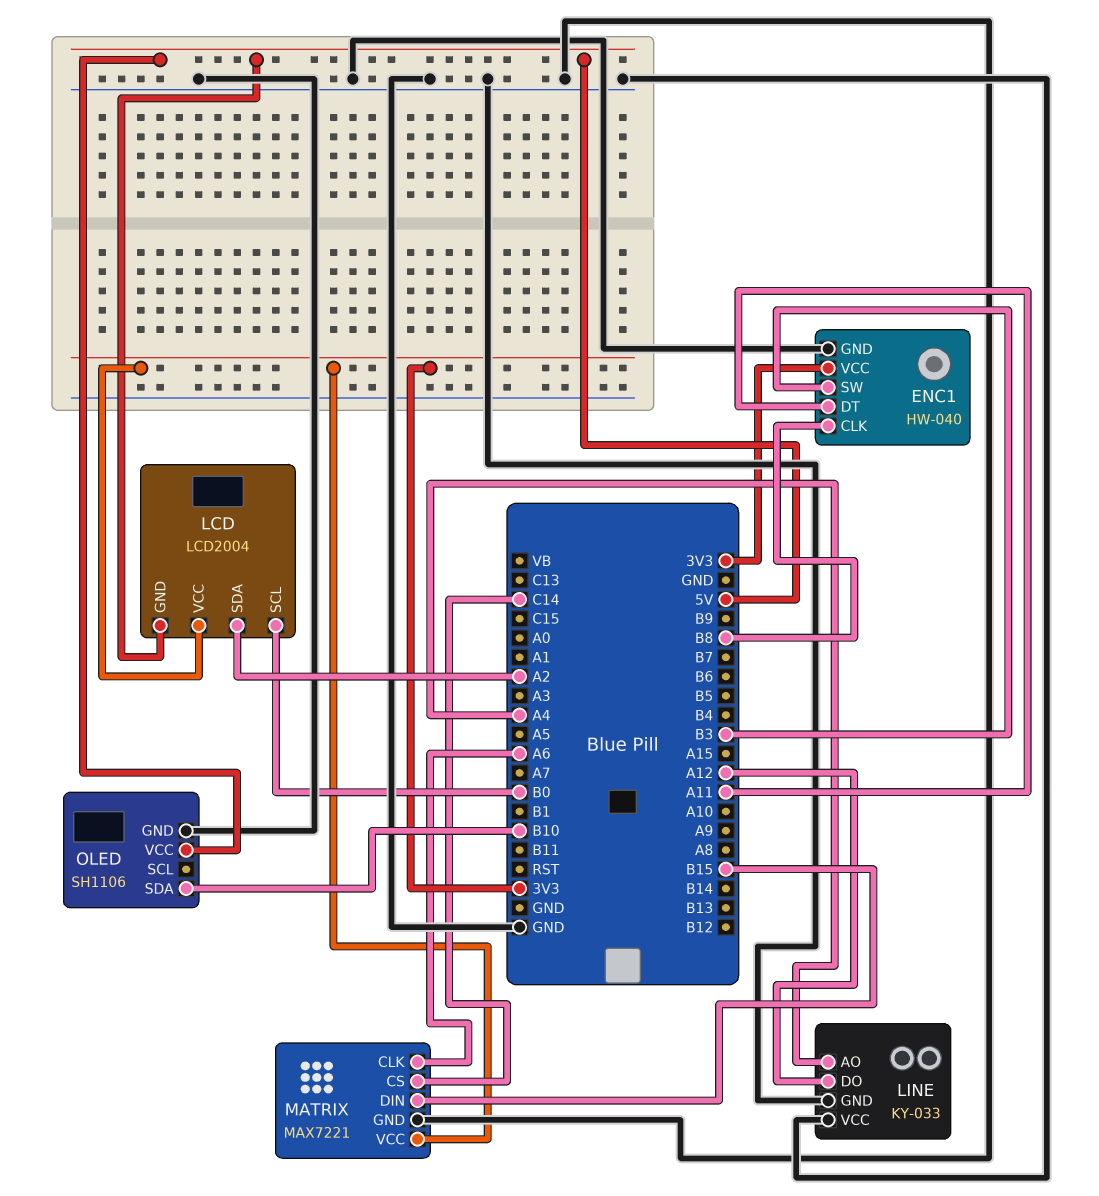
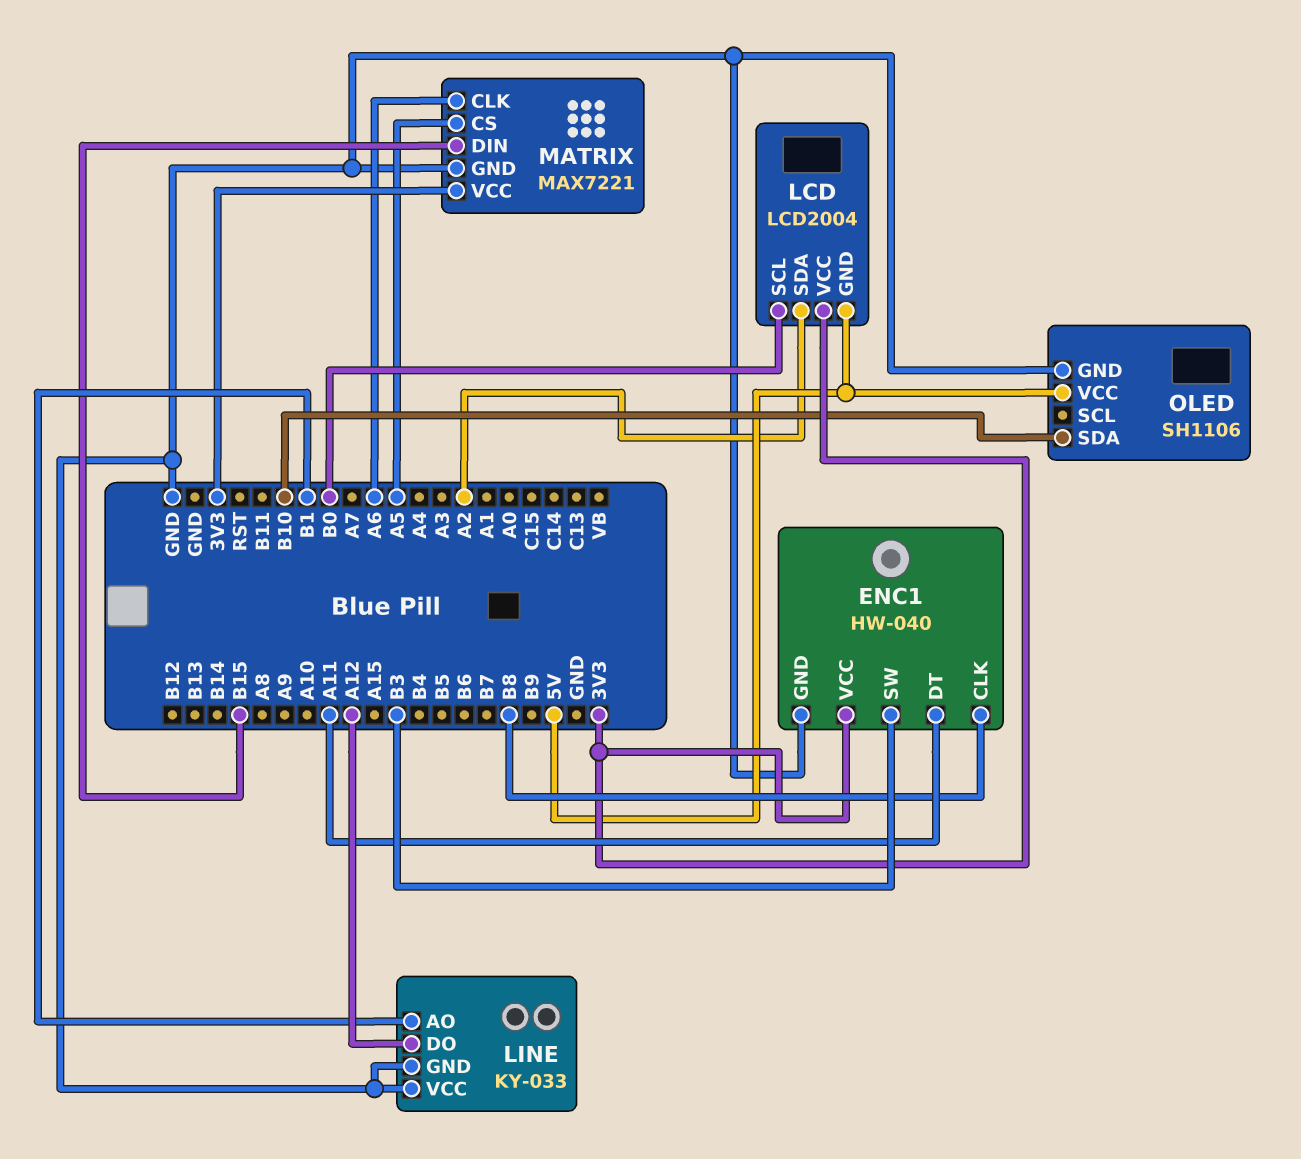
LINE pin AO: A4 -> B1
MATRIX pin CS: C14 -> A5

